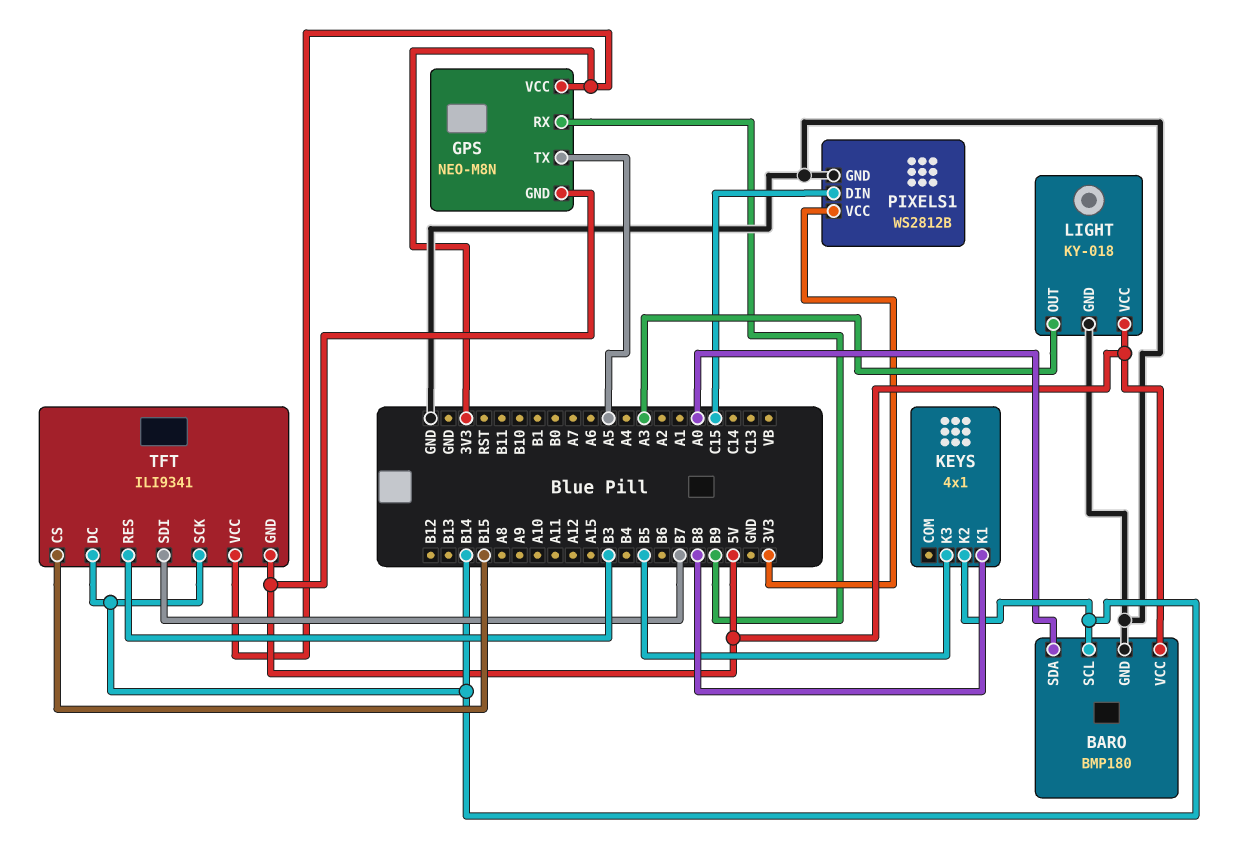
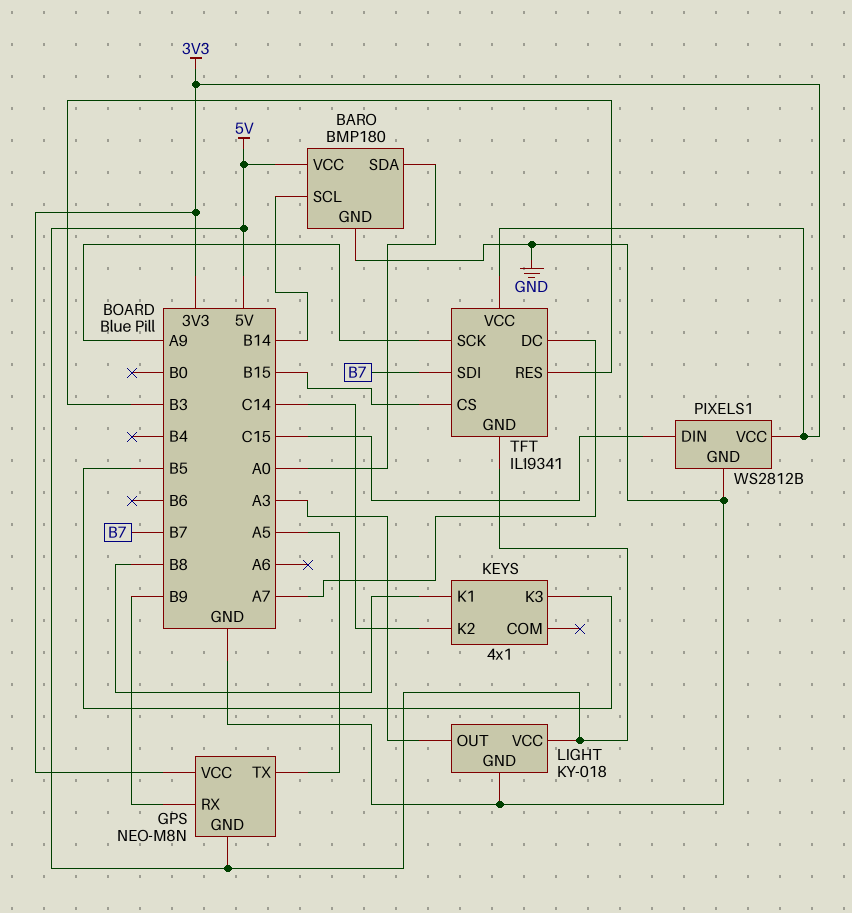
KEYS pin K2: B14 -> C14
TFT pin DC: B14 -> A7
TFT pin SCK: B14 -> A9

